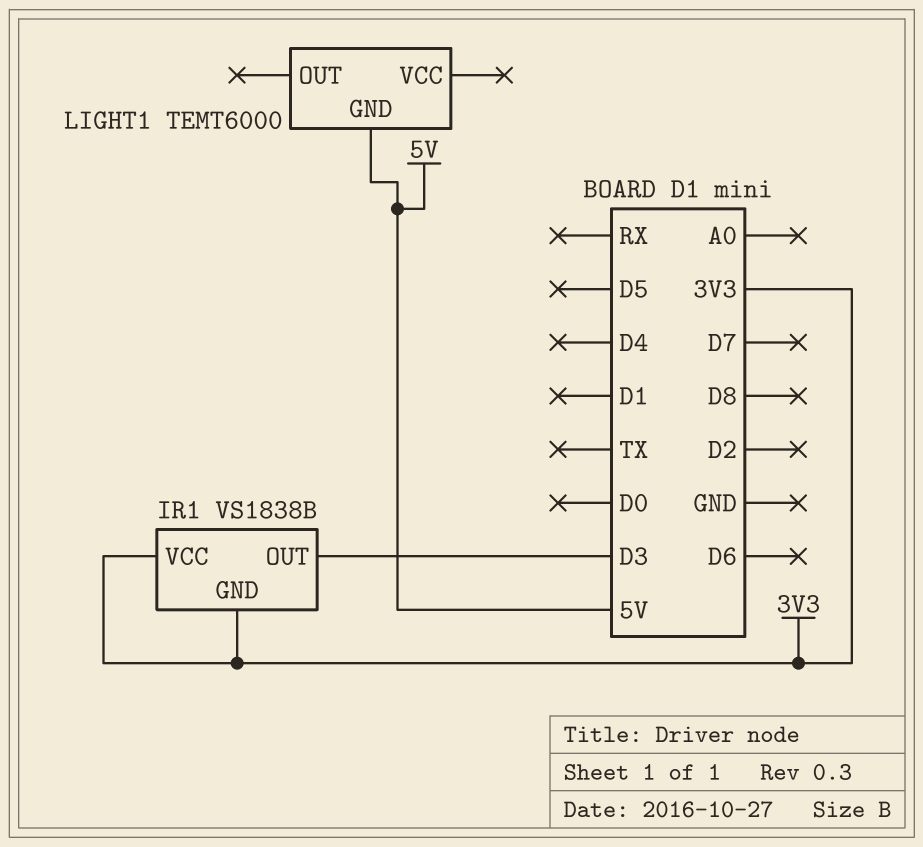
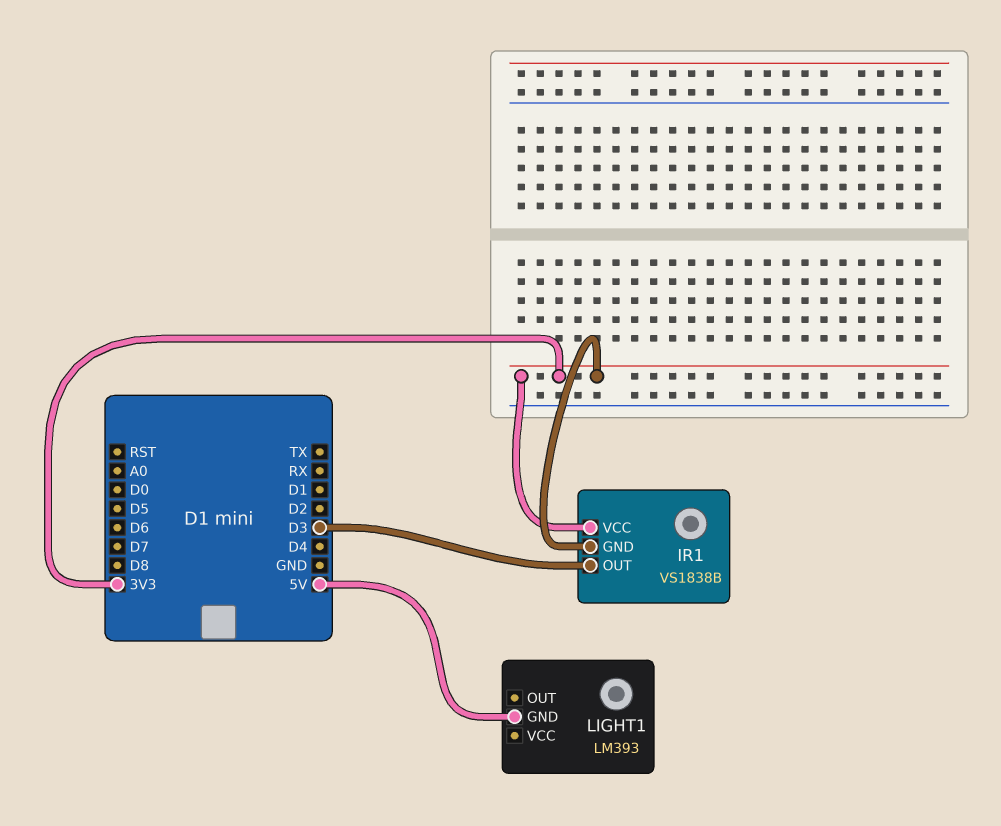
LIGHT1: TEMT6000 -> LM393

